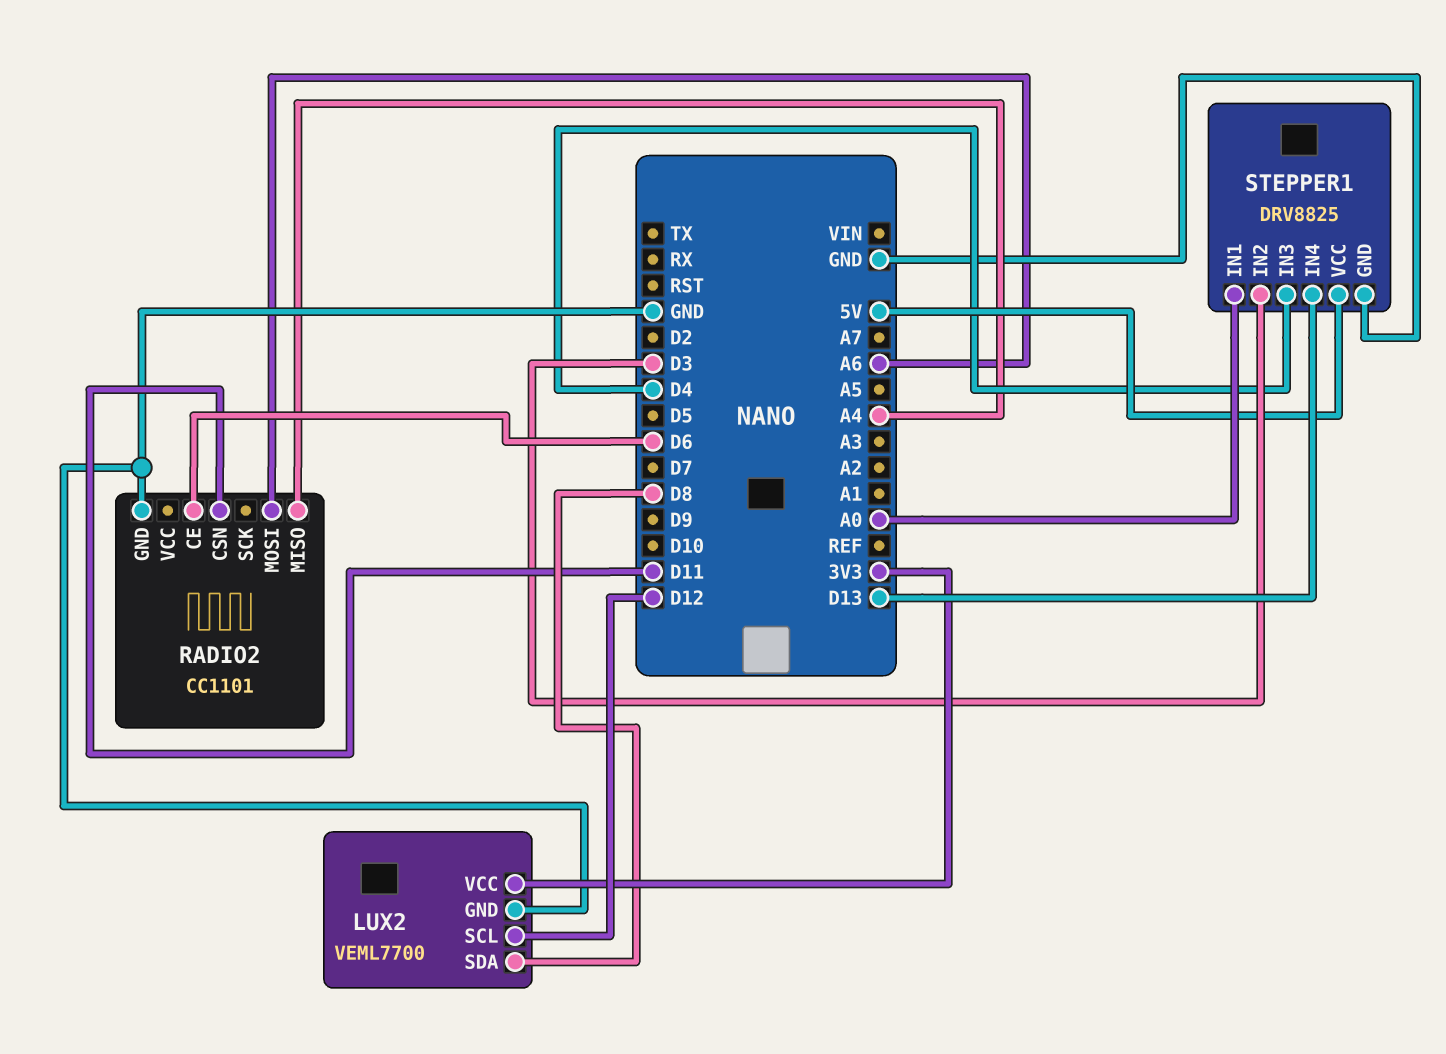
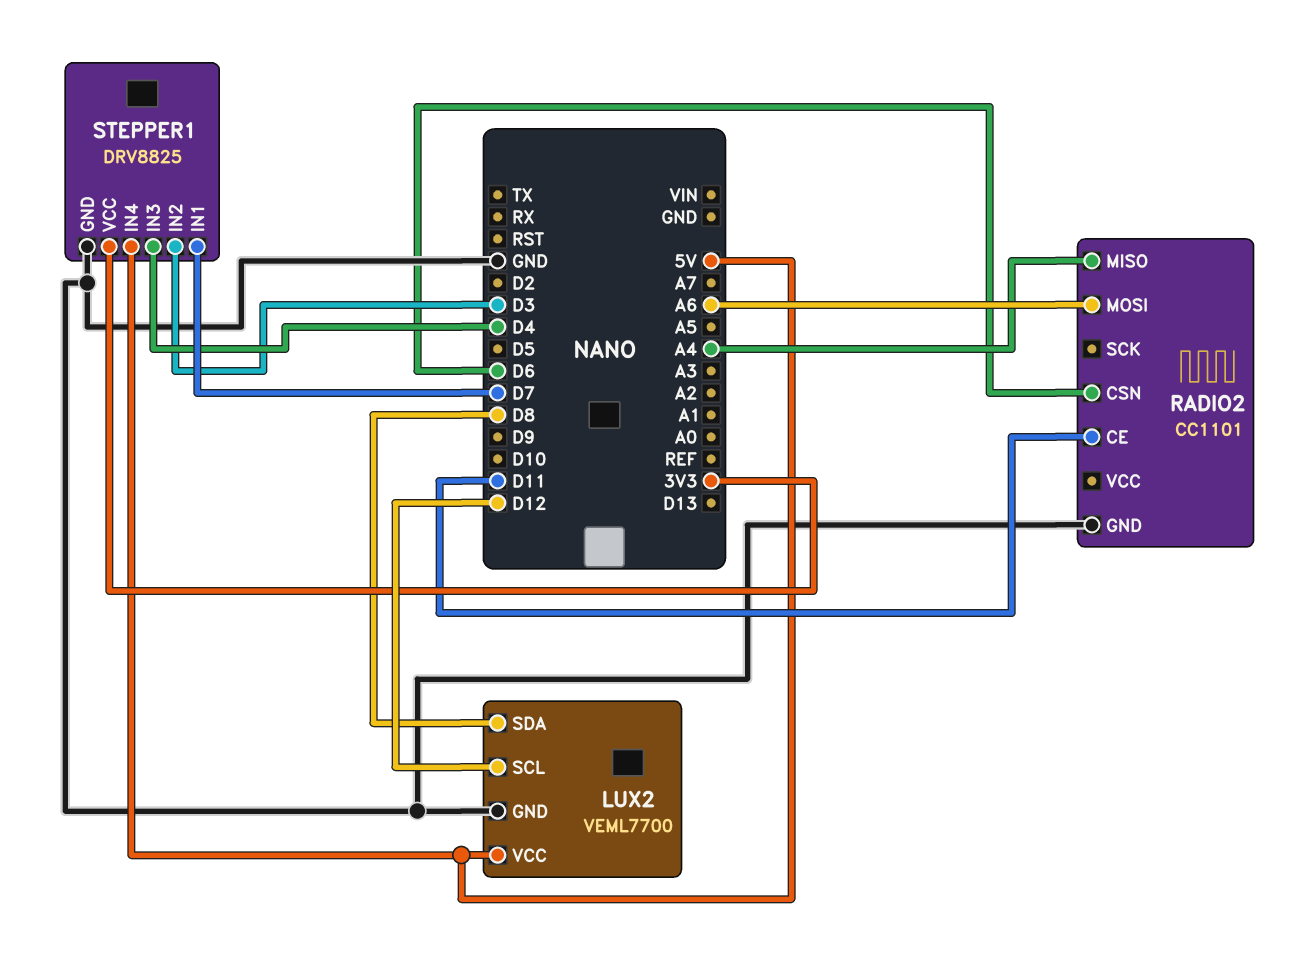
LUX2 pin VCC: 3V3 -> 5V
RADIO2 pin CE: D6 -> D11
RADIO2 pin CSN: D11 -> D6
STEPPER1 pin IN1: A0 -> D7
STEPPER1 pin IN4: D13 -> 5V
STEPPER1 pin VCC: 5V -> 3V3

